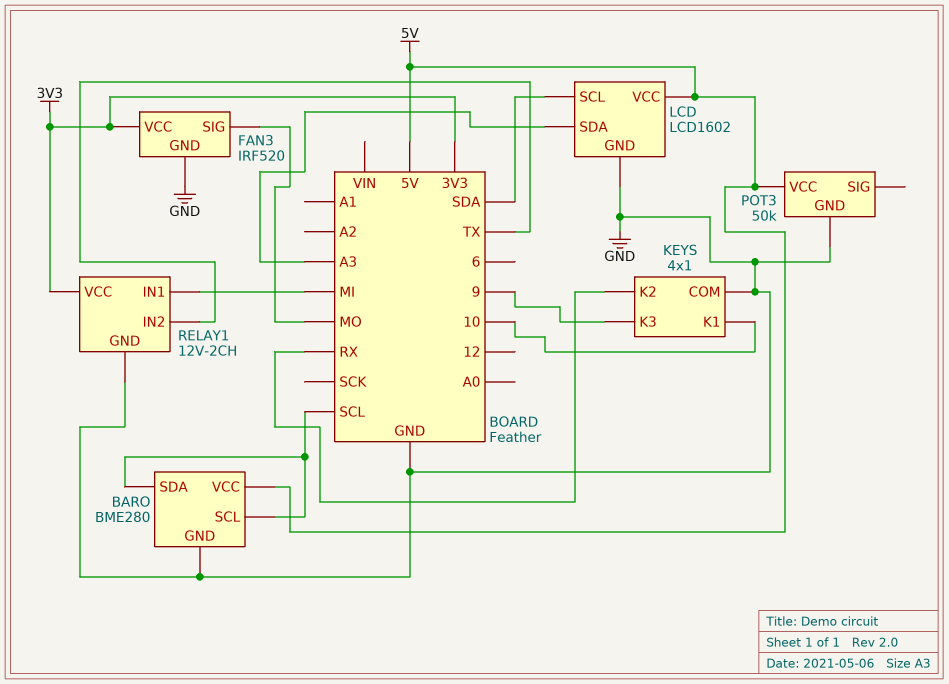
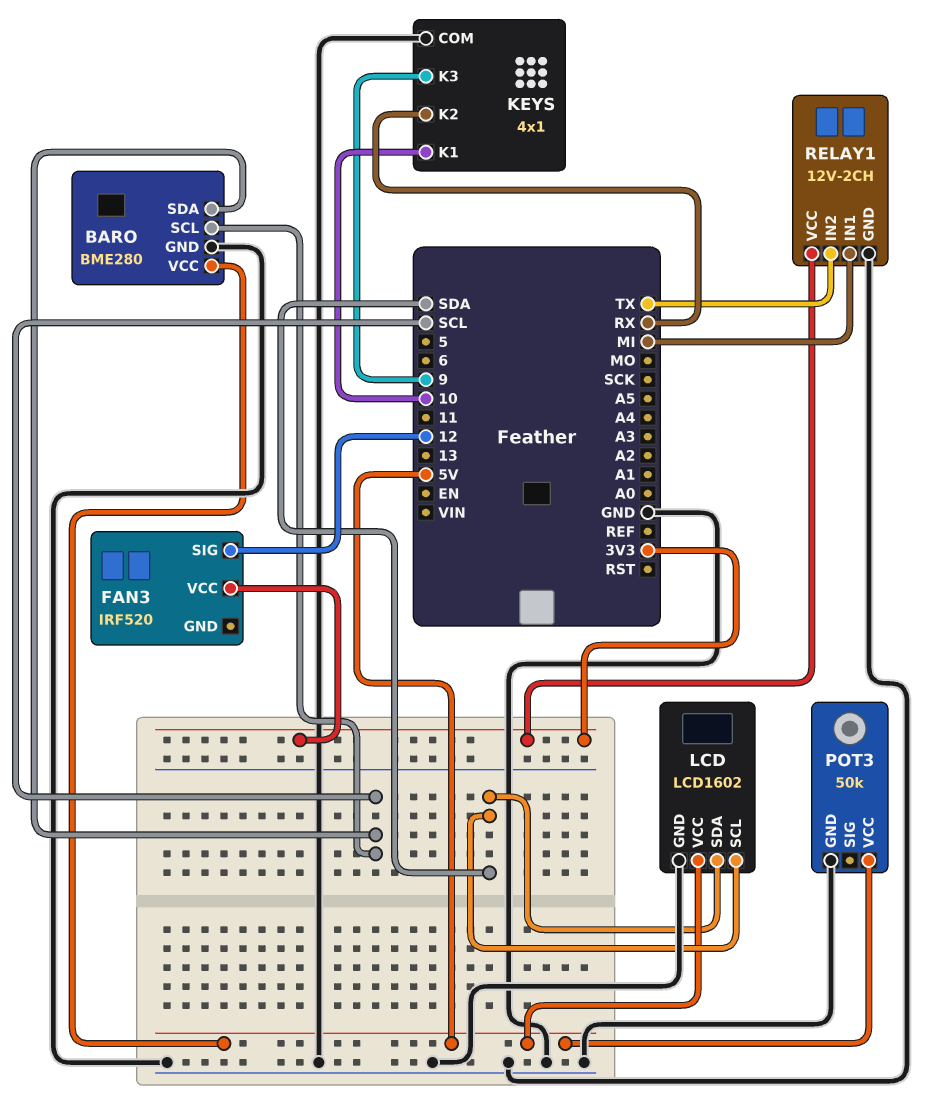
FAN3 pin GND: GND -> none
FAN3 pin SIG: MO -> 12
LCD pin SDA: A3 -> SDA

